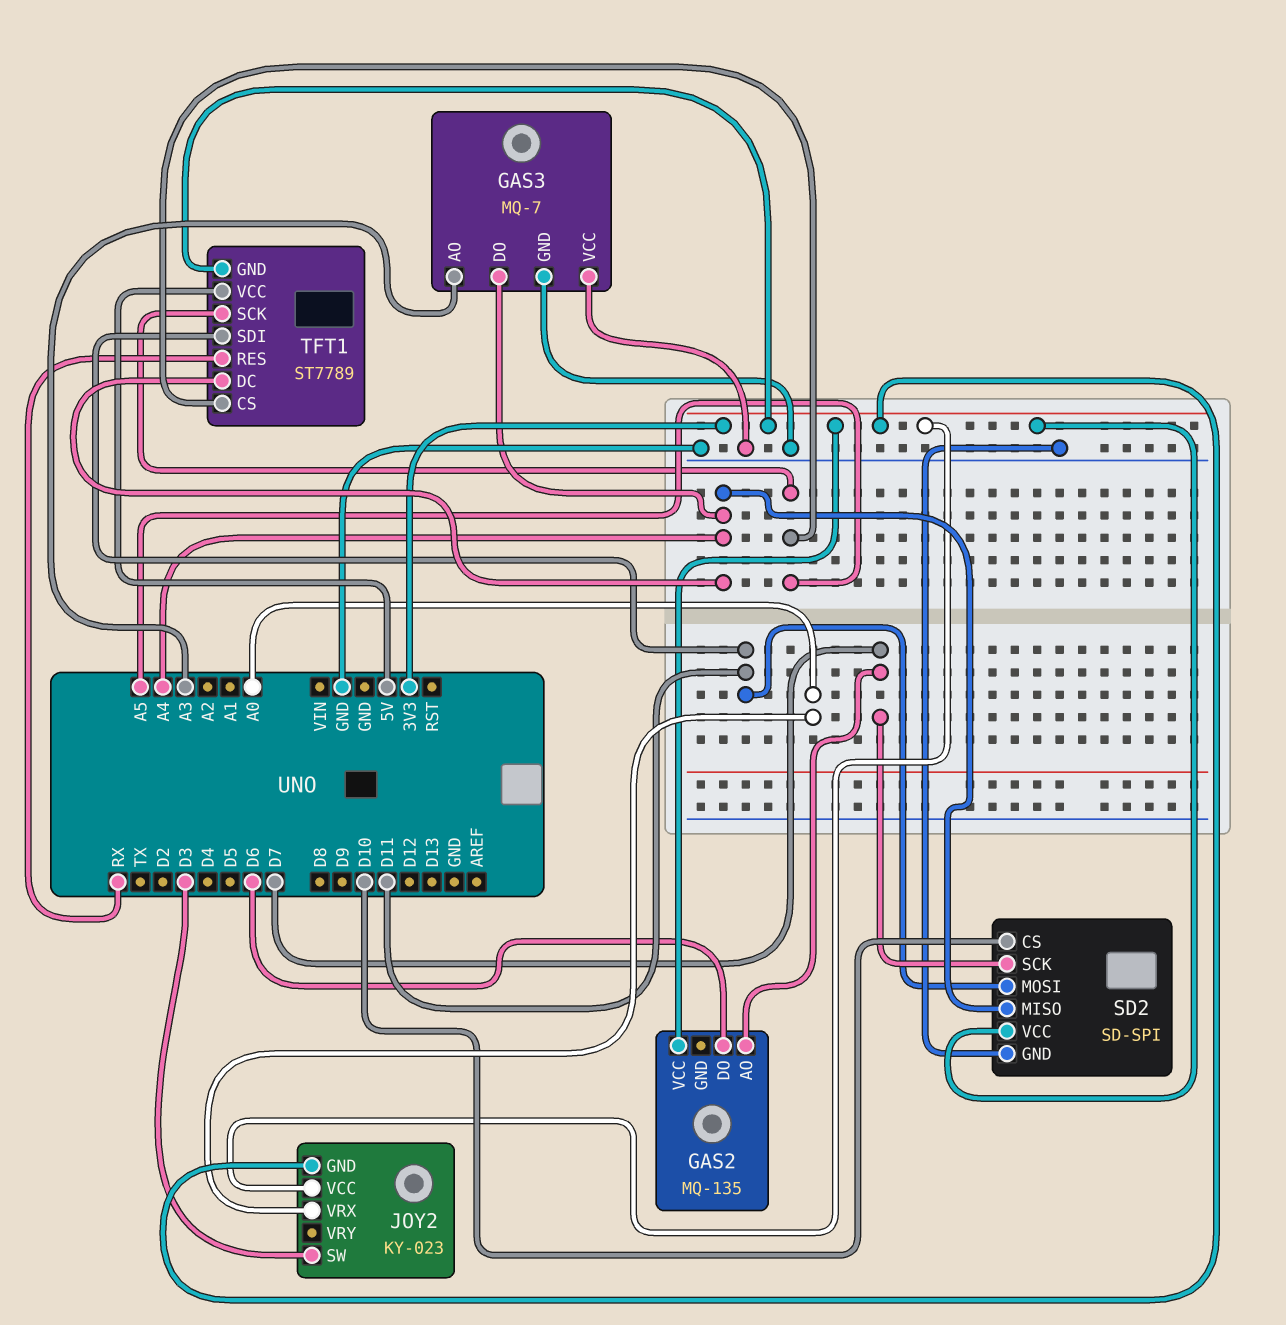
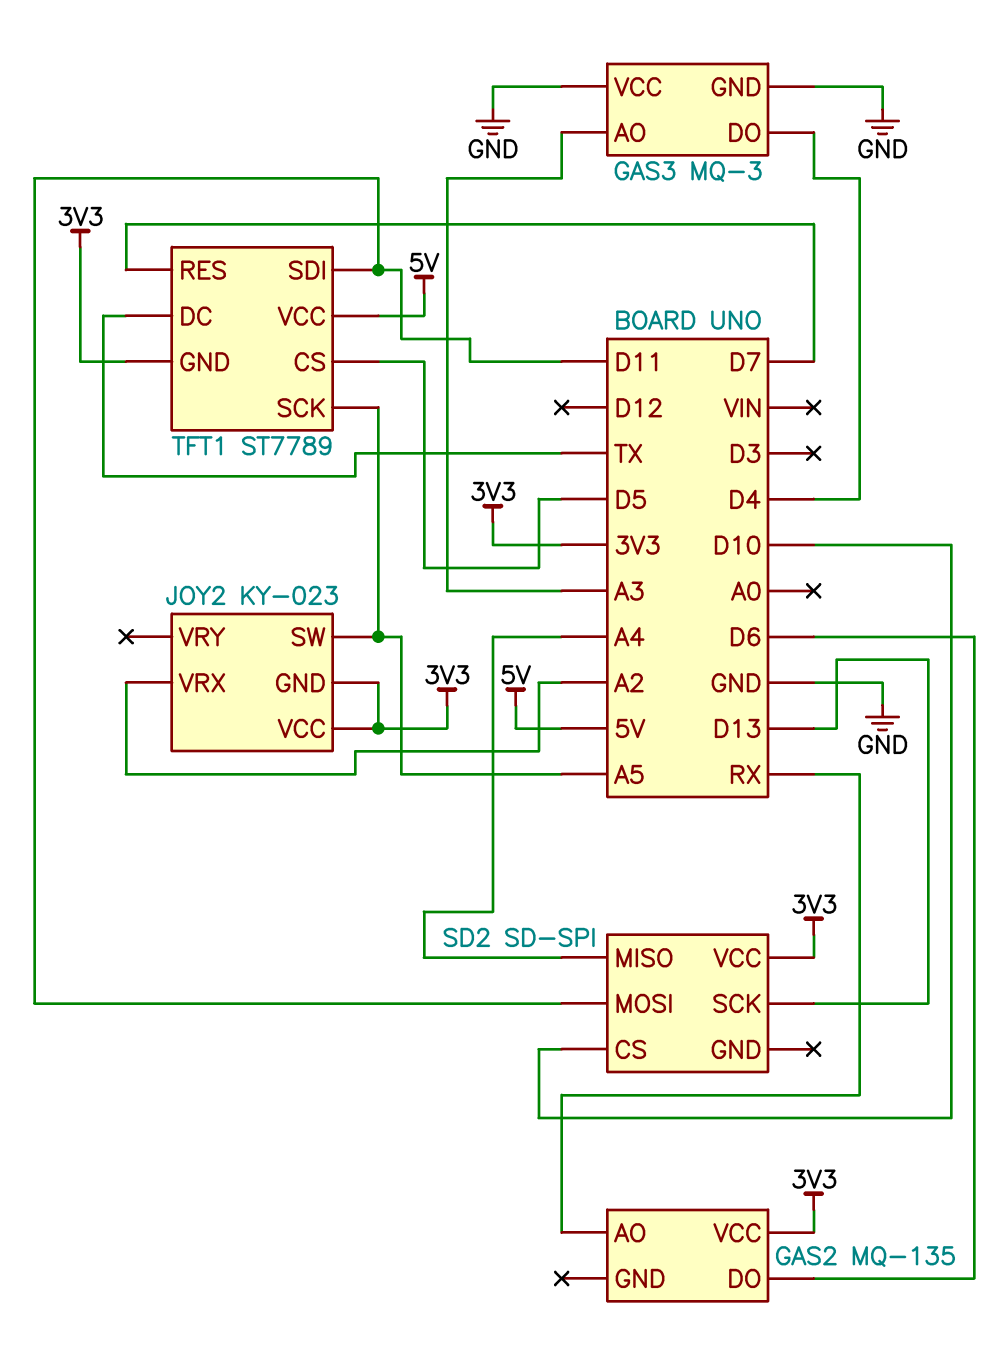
GAS2 pin AO: D7 -> RX
GAS3: MQ-7 -> MQ-3
GAS3 pin DO: A4 -> D4
JOY2 pin SW: D3 -> A5
JOY2 pin VRX: A0 -> A2
SD2 pin GND: GND -> none
SD2 pin SCK: D7 -> D13
TFT1 pin CS: A5 -> D5
TFT1 pin DC: A4 -> TX
TFT1 pin RES: RX -> D7

